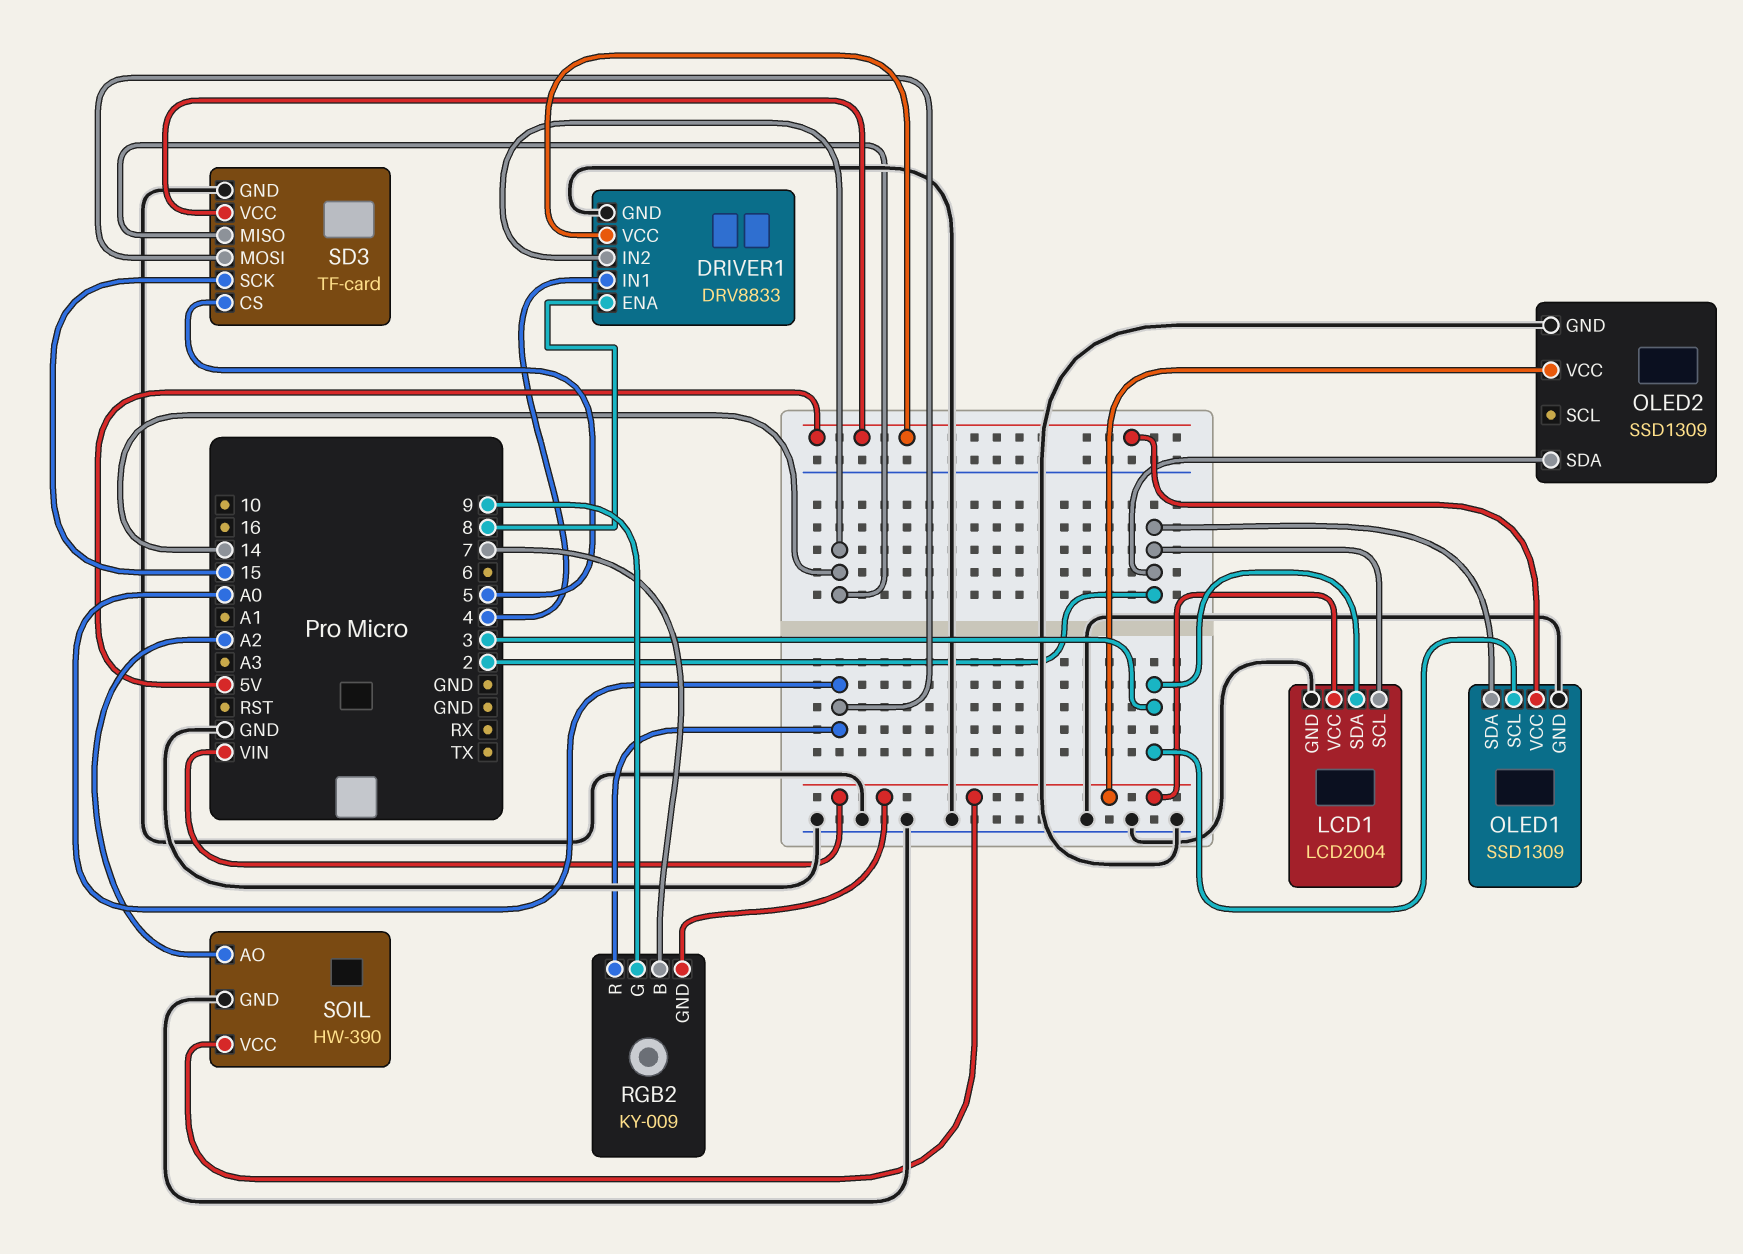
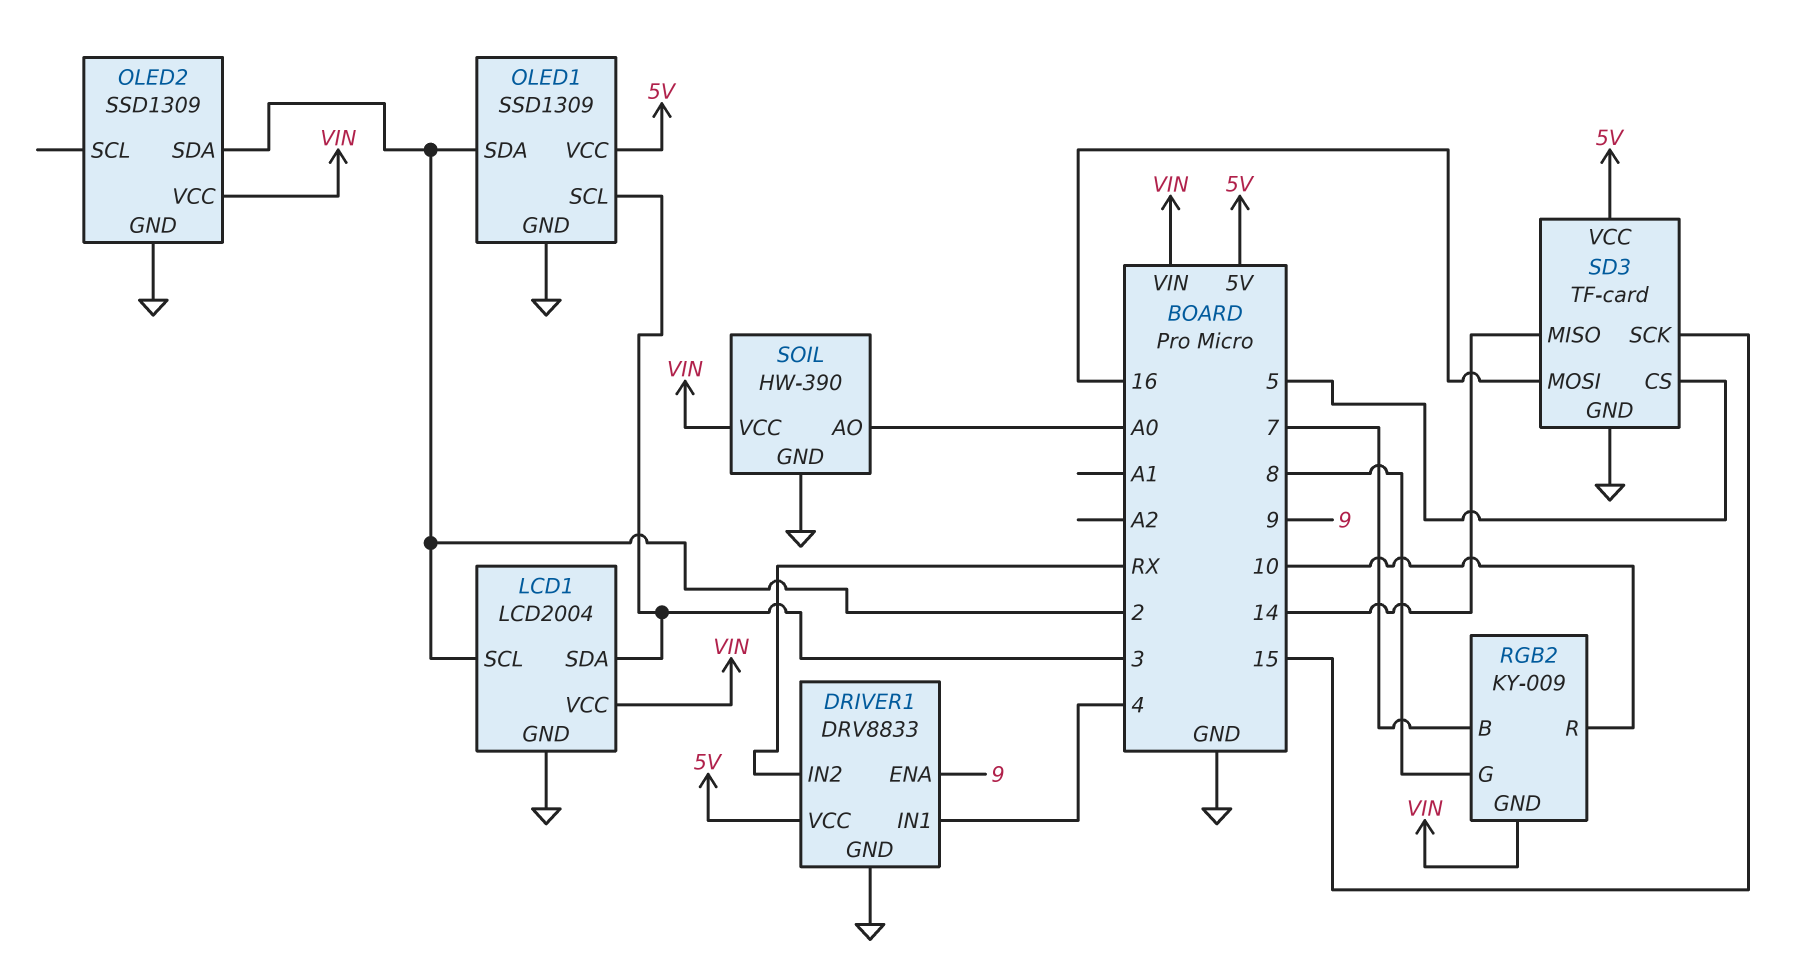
DRIVER1 pin ENA: 8 -> 9
DRIVER1 pin IN2: 14 -> RX
RGB2 pin G: 9 -> 8
RGB2 pin R: A0 -> 10
SD3 pin MOSI: A0 -> 16
SOIL pin AO: A2 -> A0

